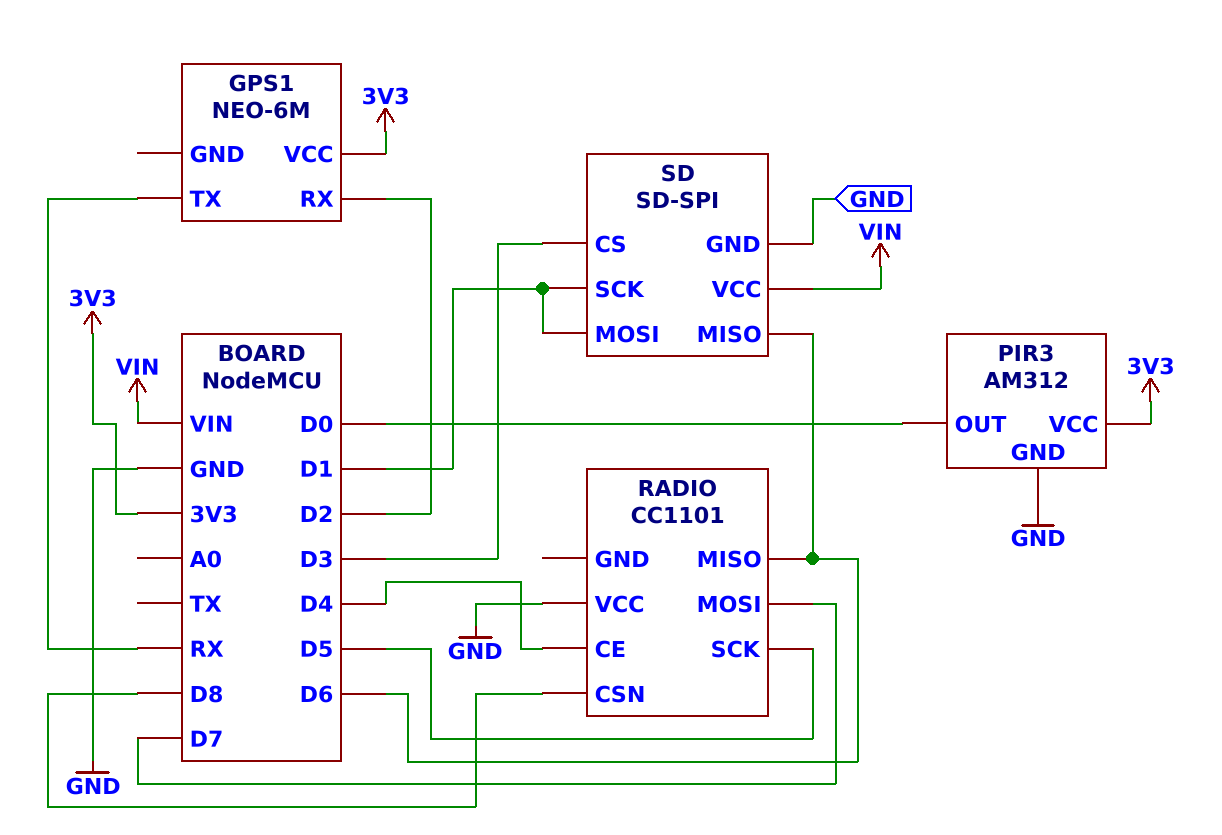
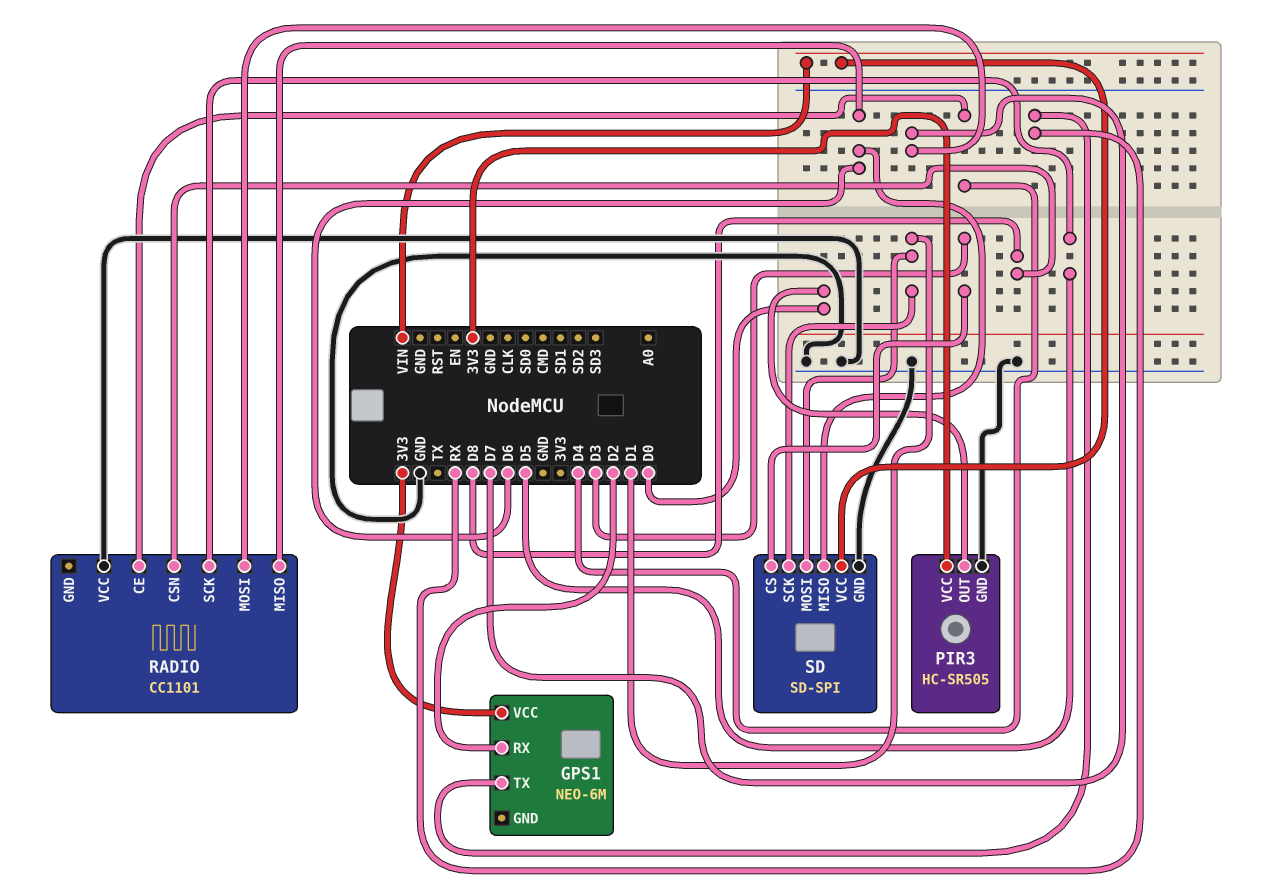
PIR3: AM312 -> HC-SR505

